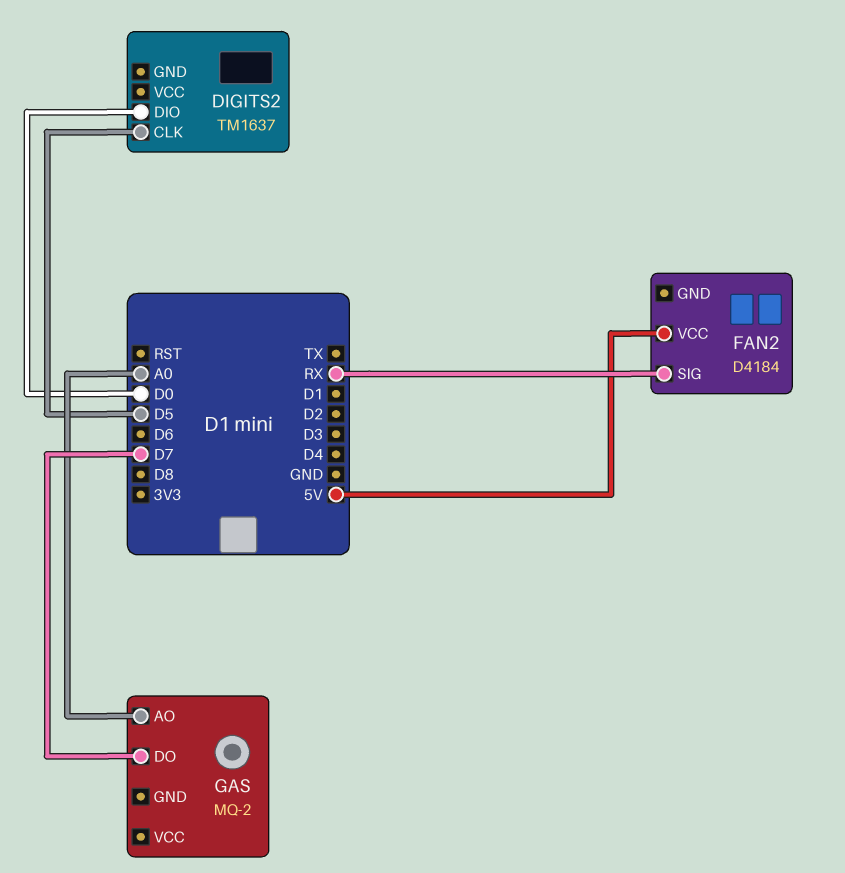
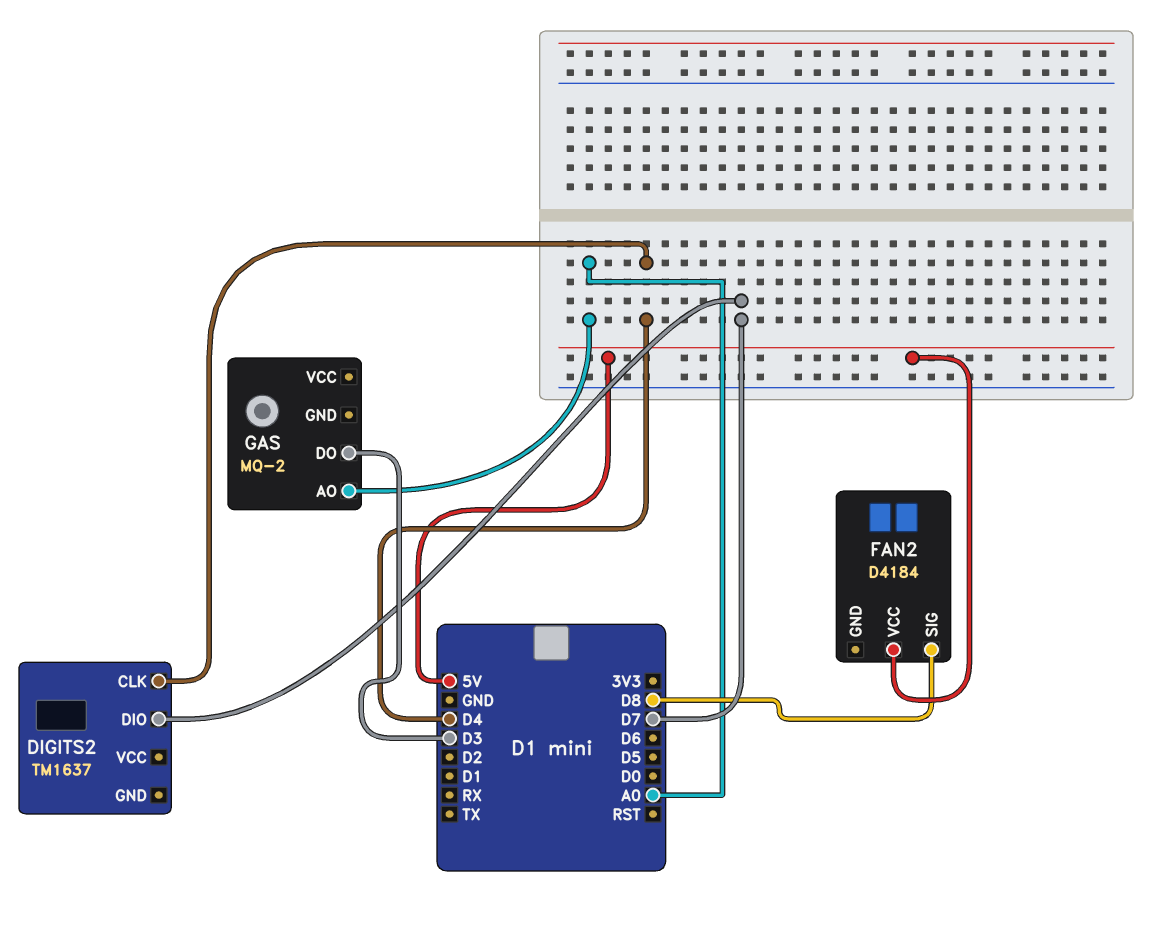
DIGITS2 pin CLK: D5 -> D4
DIGITS2 pin DIO: D0 -> D7
FAN2 pin SIG: RX -> D8
GAS pin DO: D7 -> D3

